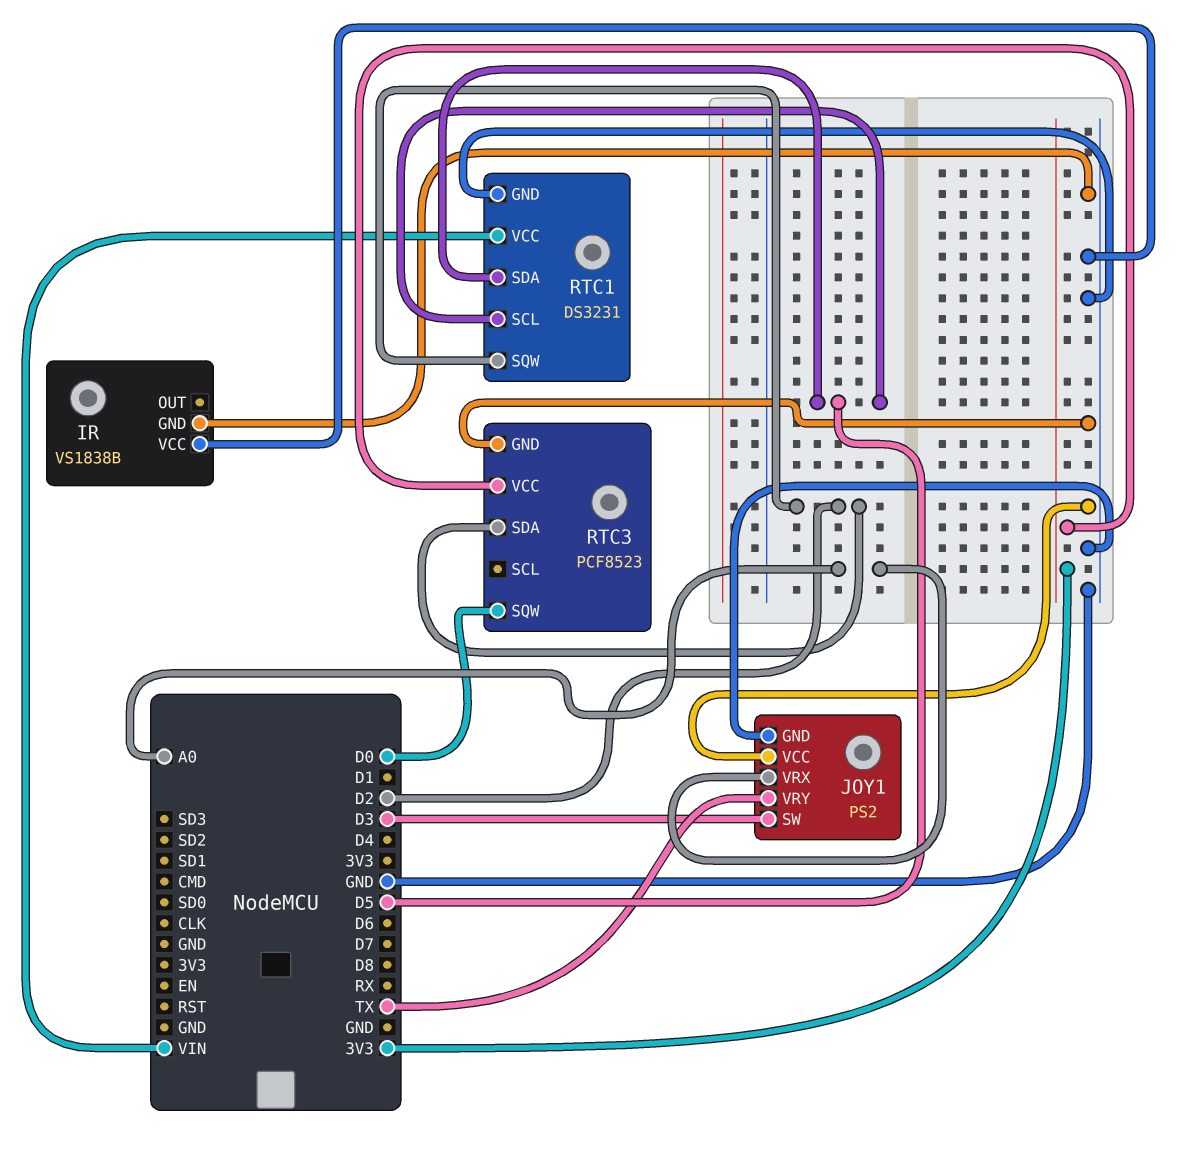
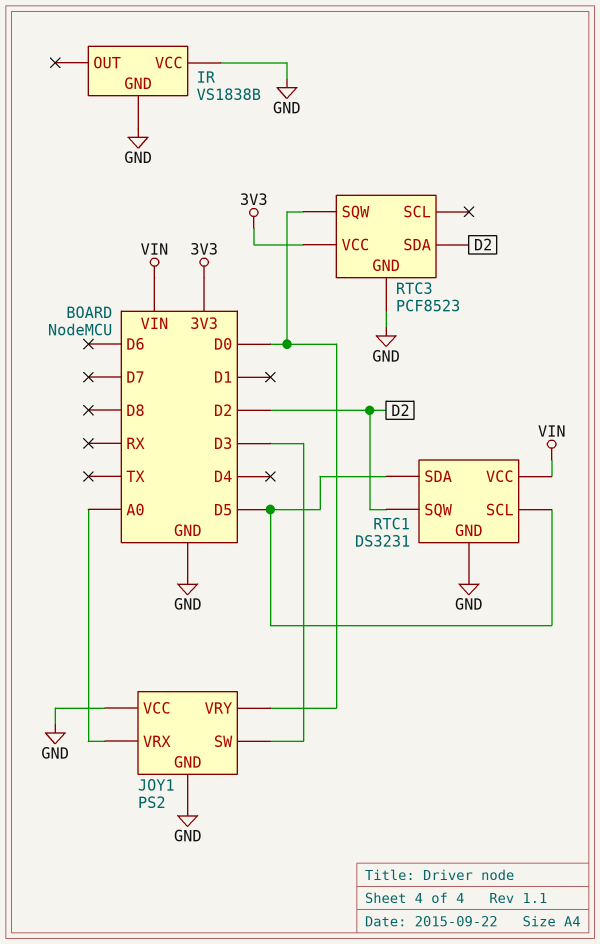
JOY1 pin VRY: TX -> D0

